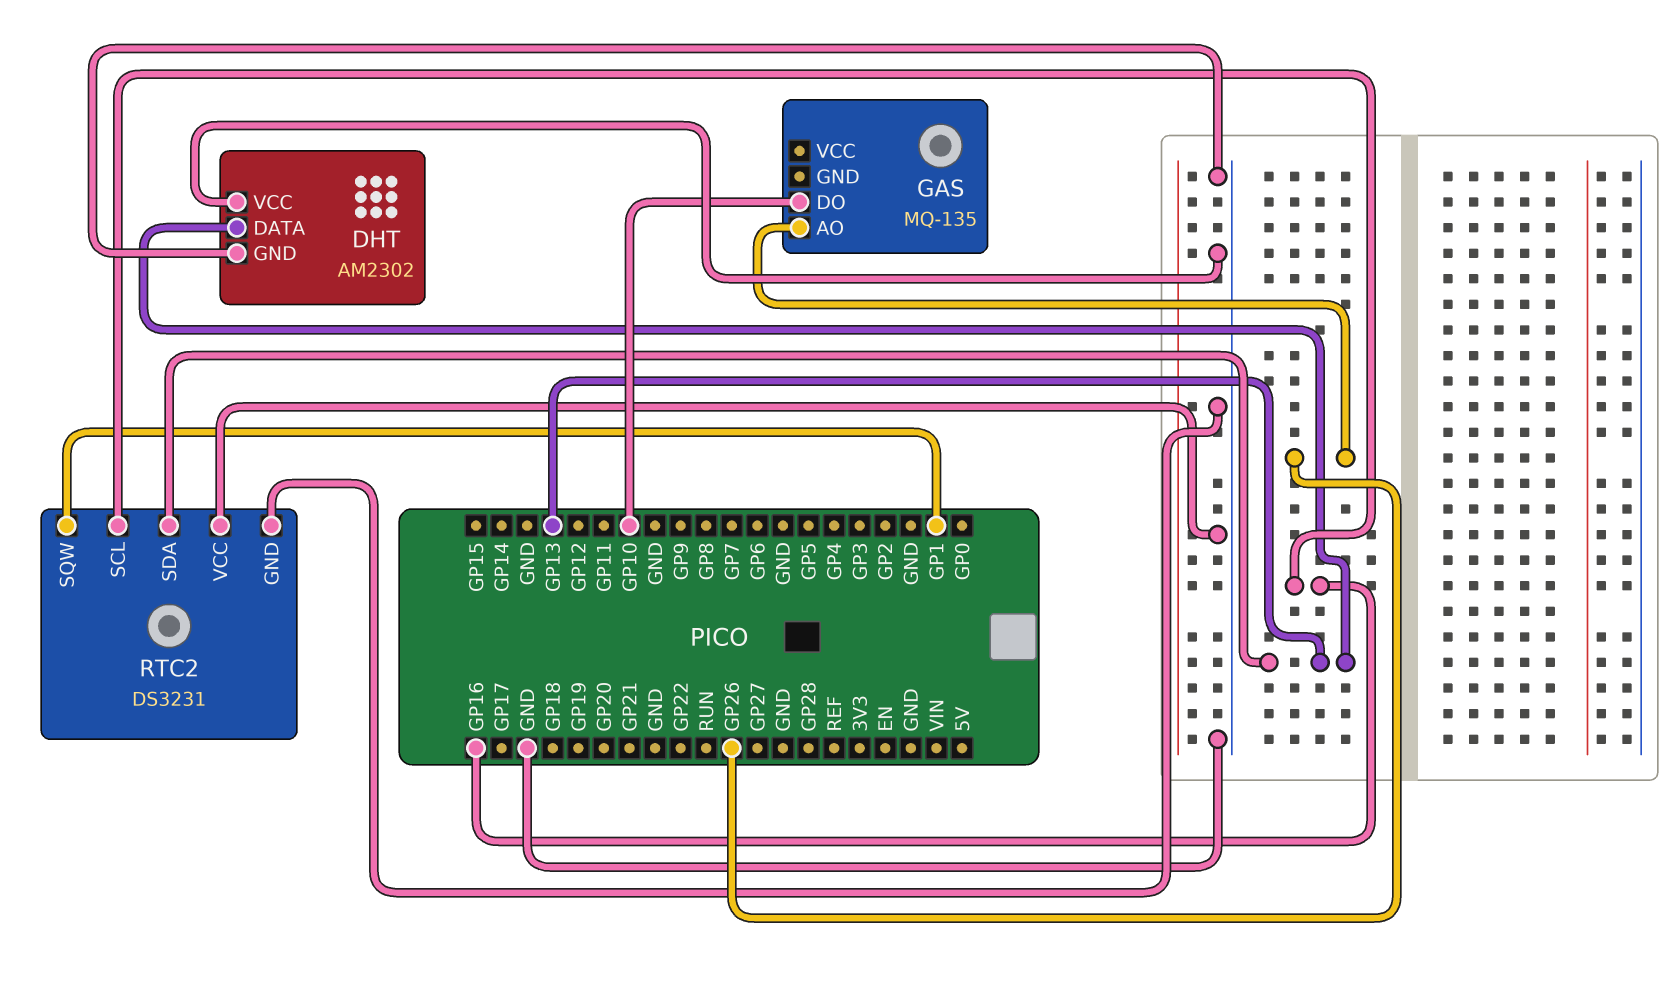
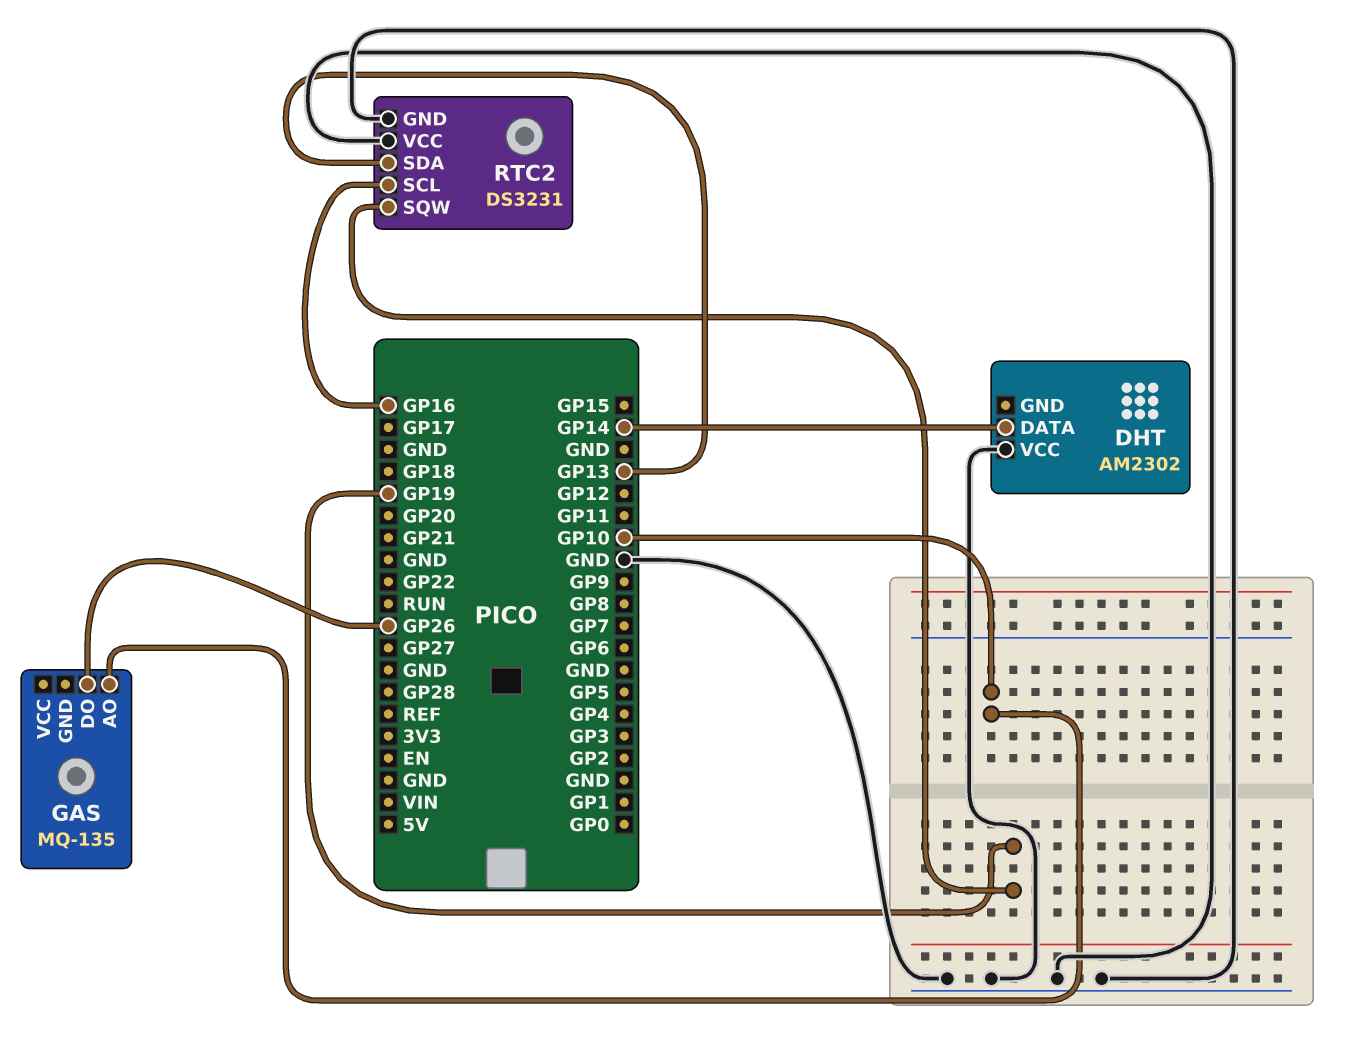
DHT pin DATA: GP13 -> GP14
DHT pin GND: GND -> none
GAS pin AO: GP26 -> GP10
GAS pin DO: GP10 -> GP26
RTC2 pin SQW: GP1 -> GP19

